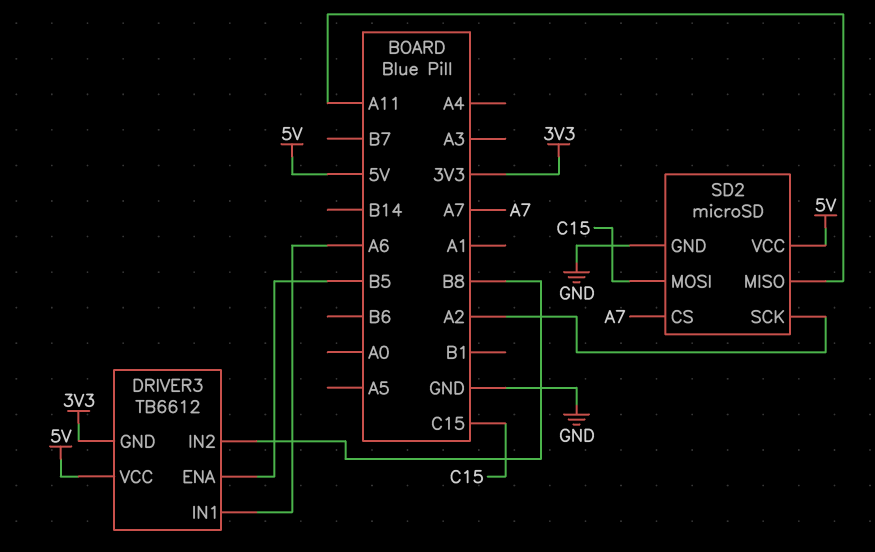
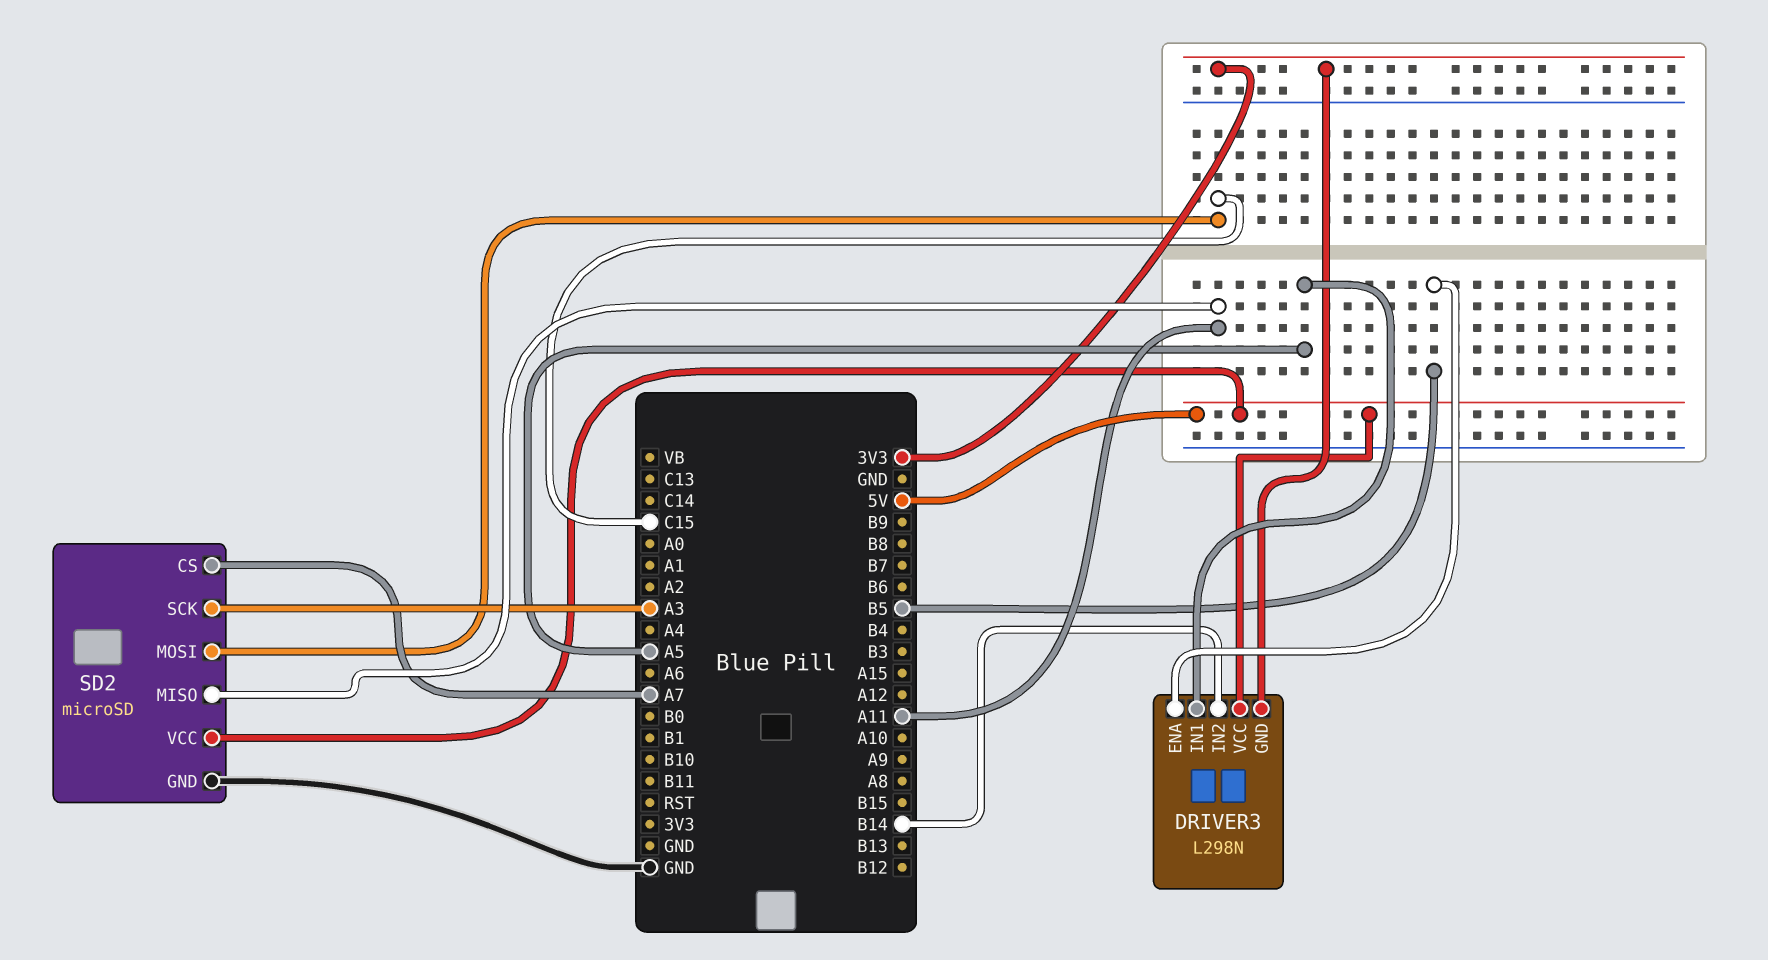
DRIVER3: TB6612 -> L298N
DRIVER3 pin IN1: A6 -> A5
DRIVER3 pin IN2: B8 -> B14
SD2 pin SCK: A2 -> A3

